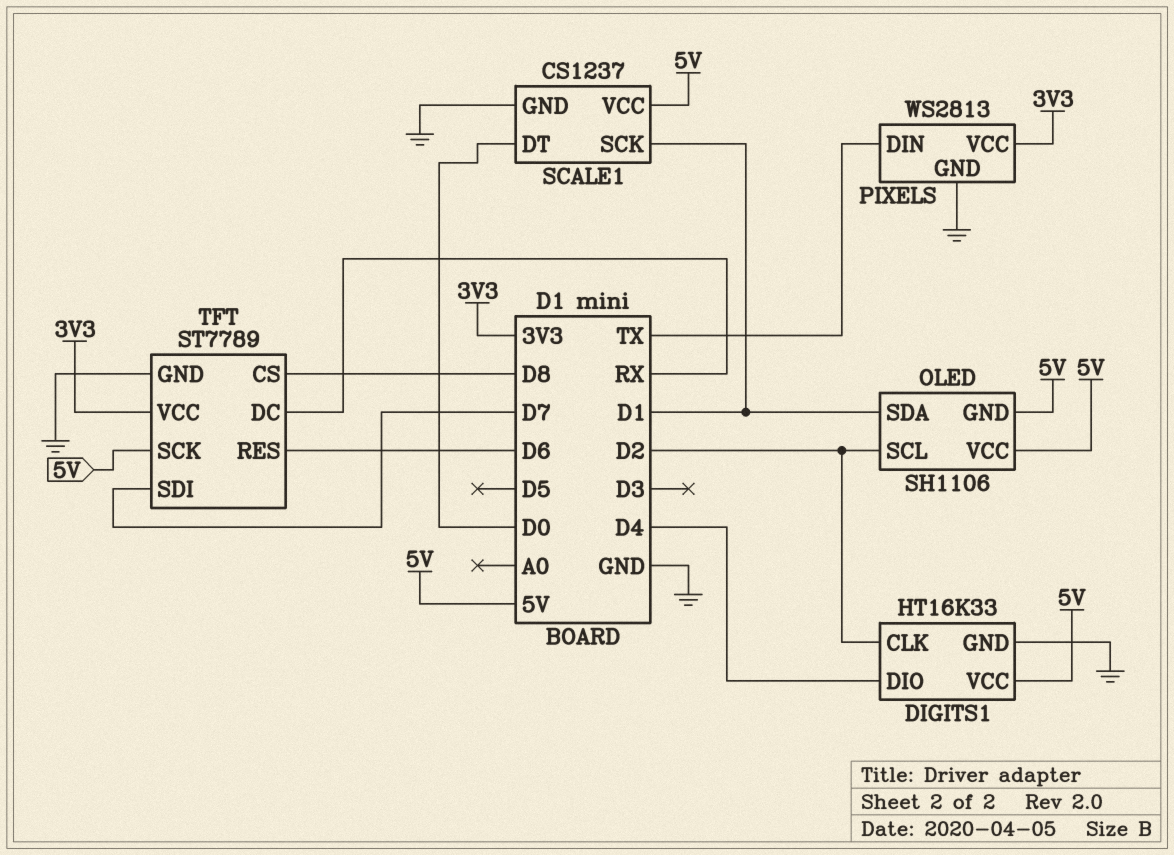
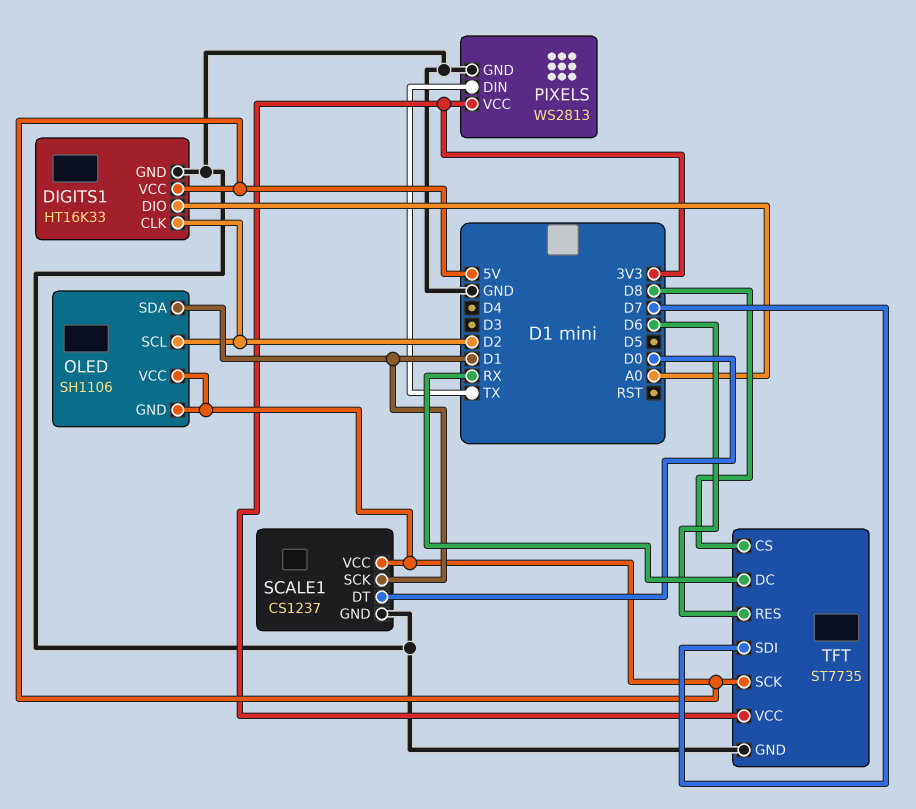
DIGITS1 pin DIO: D4 -> A0
TFT: ST7789 -> ST7735

